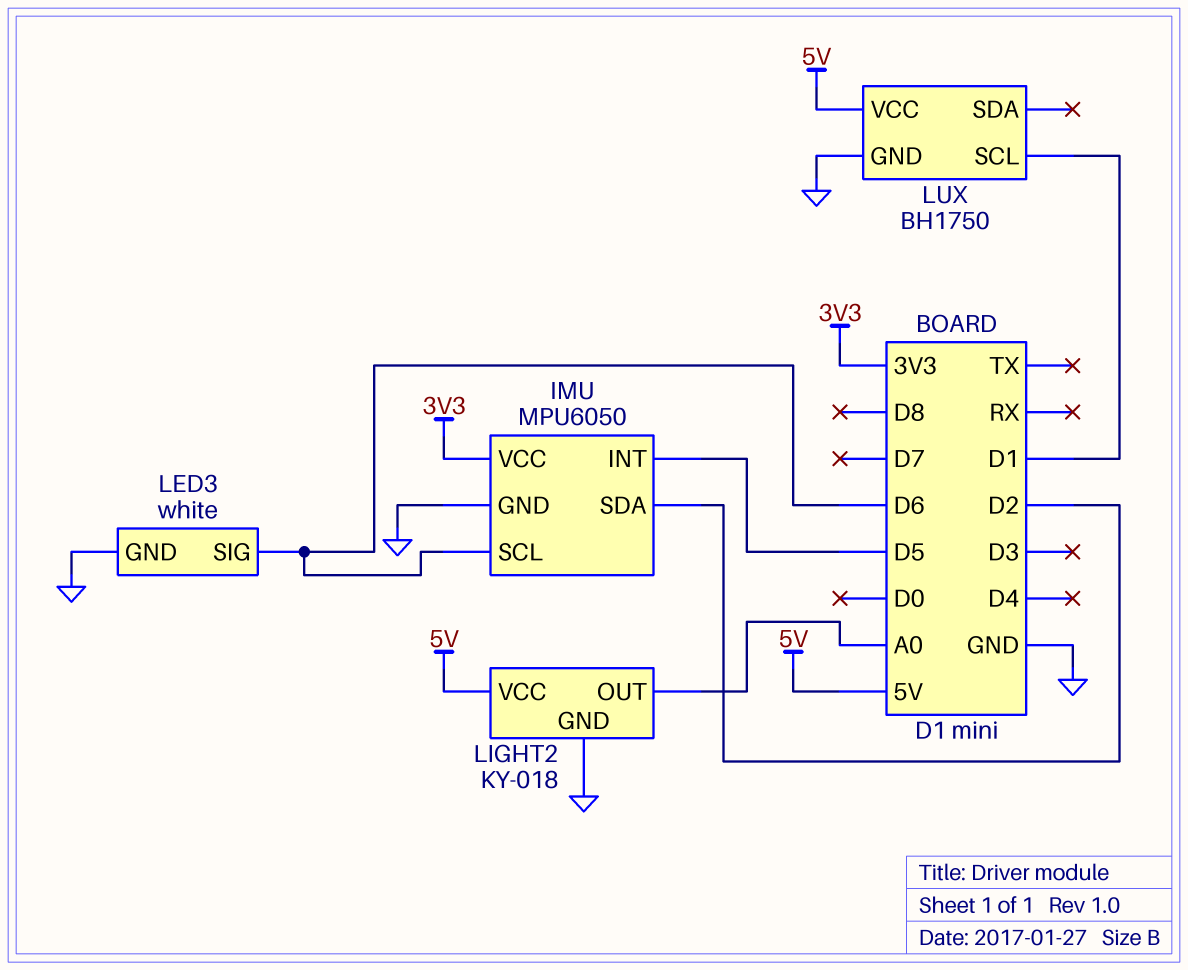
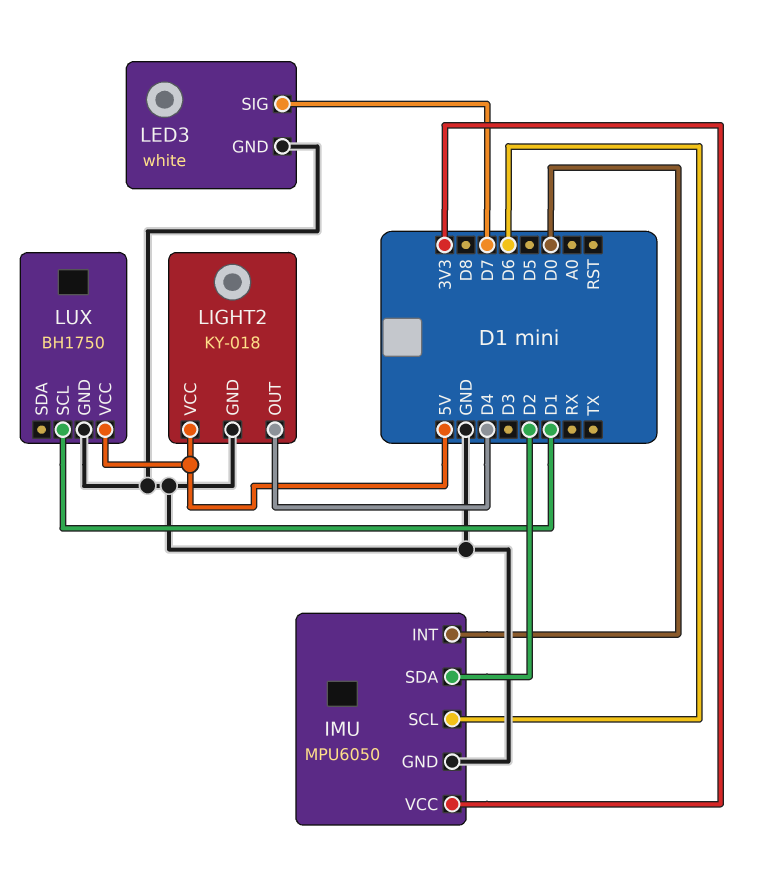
IMU pin INT: D5 -> D0
LED3 pin SIG: D6 -> D7
LIGHT2 pin OUT: A0 -> D4

